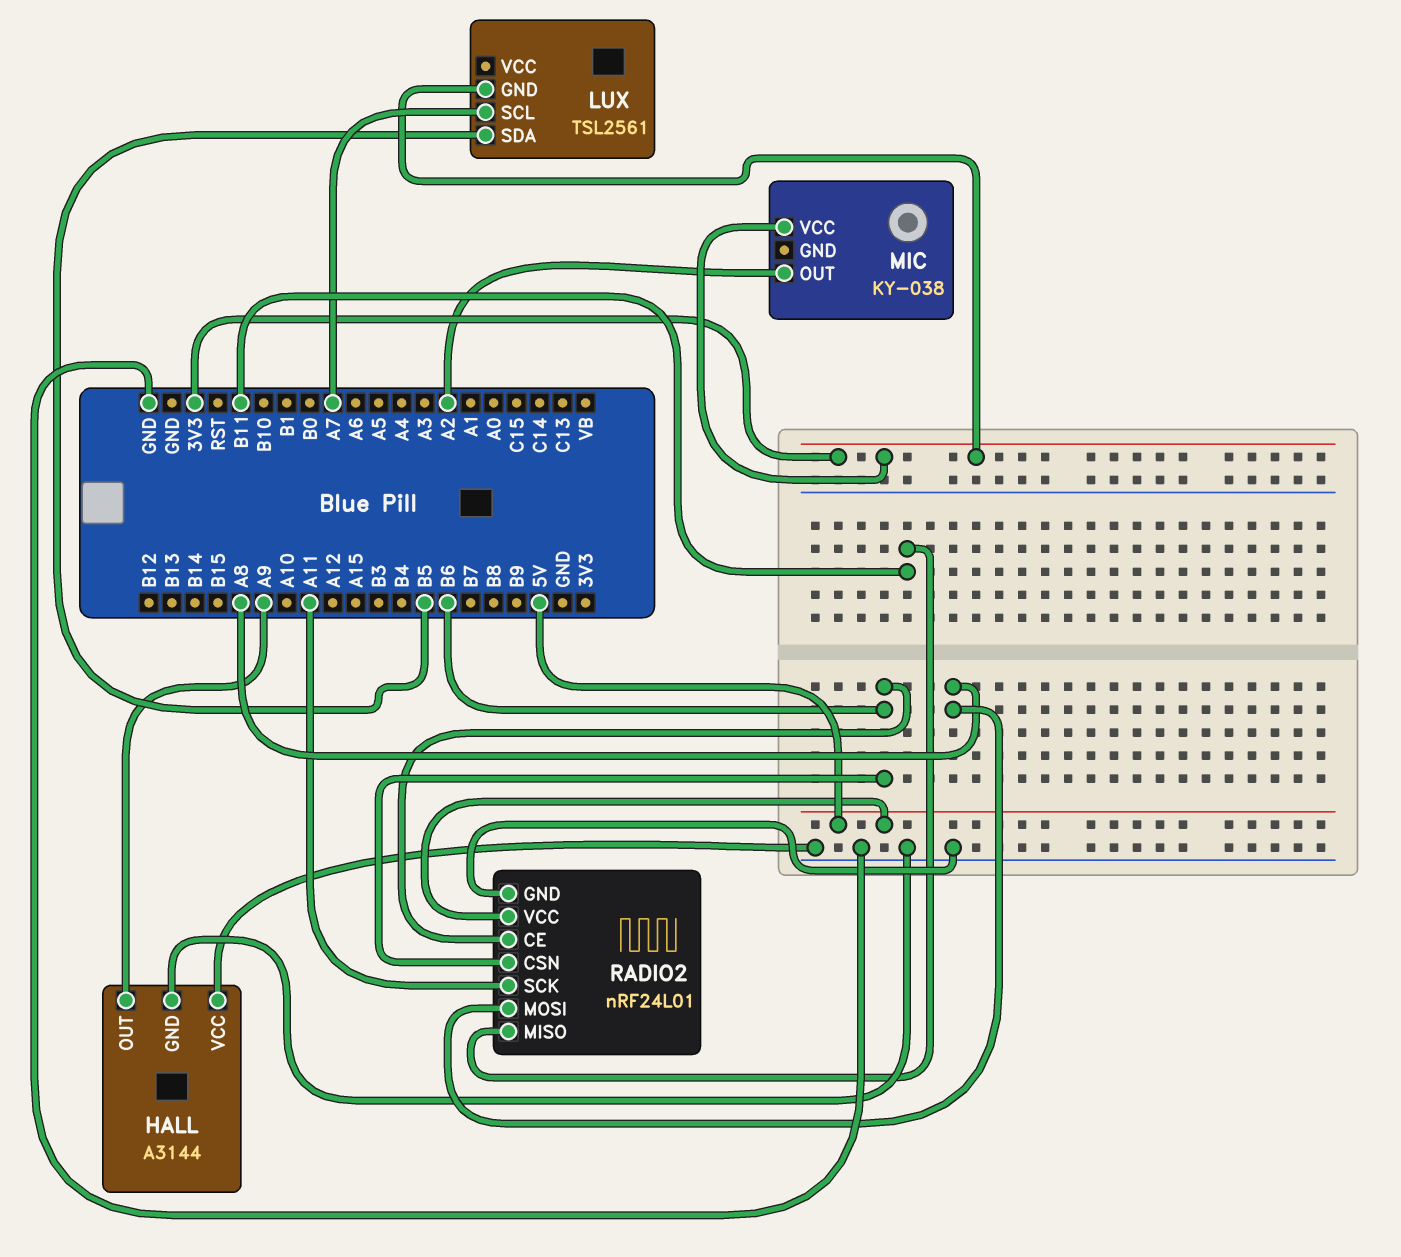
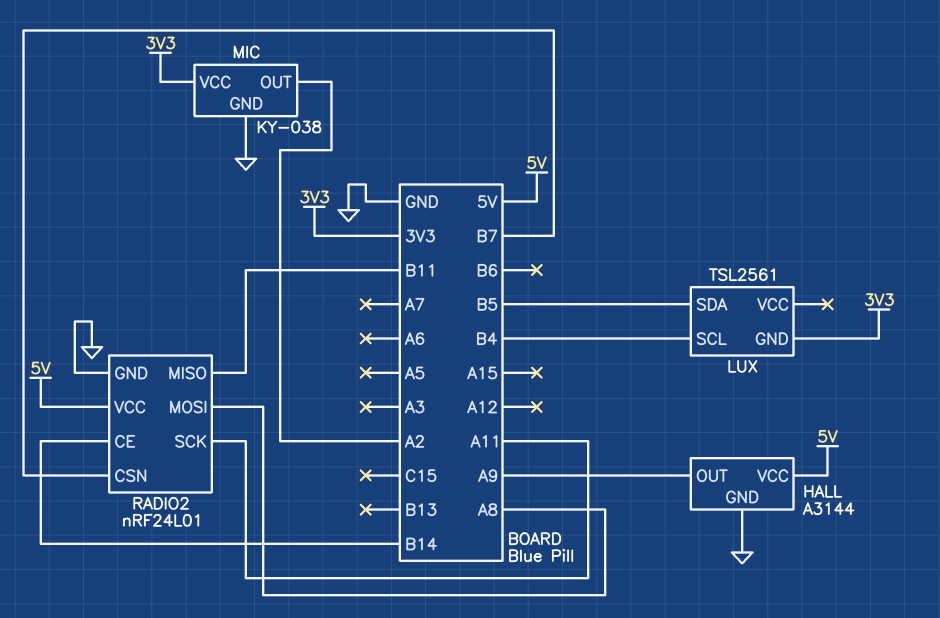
HALL pin VCC: GND -> 5V
LUX pin SCL: A7 -> B4
MIC pin GND: none -> GND
RADIO2 pin CE: B6 -> B14
RADIO2 pin CSN: B6 -> B7

